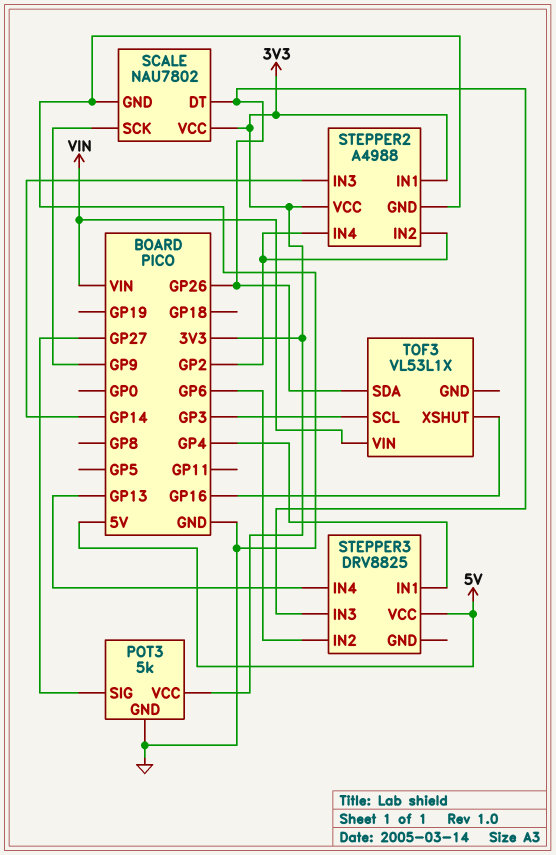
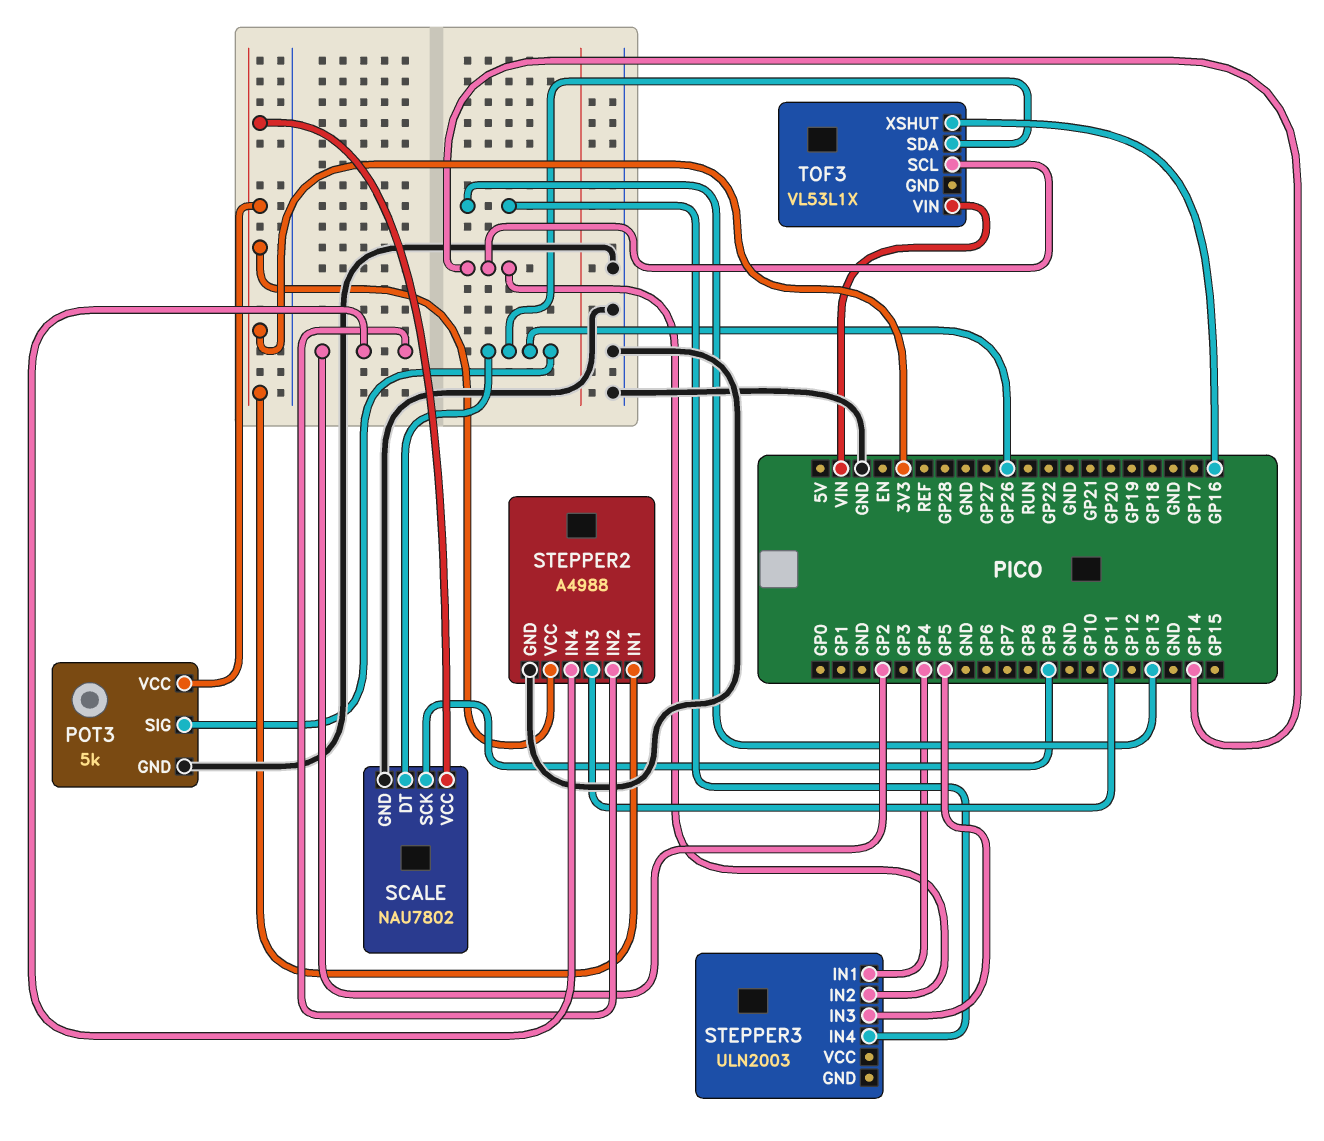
POT3 pin SIG: GP27 -> GP26
STEPPER2 pin IN3: GP14 -> GP11
STEPPER3: DRV8825 -> ULN2003
STEPPER3 pin IN2: GP6 -> GP14
STEPPER3 pin IN3: GP26 -> GP5
STEPPER3 pin VCC: 5V -> none
TOF3 pin SCL: GP3 -> GP14

